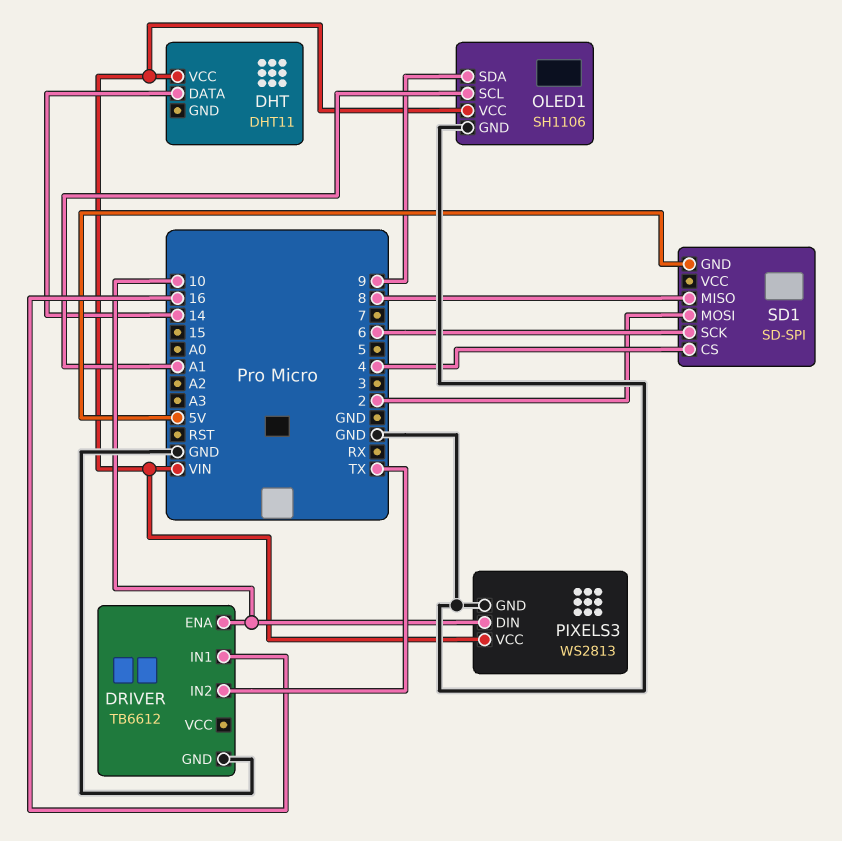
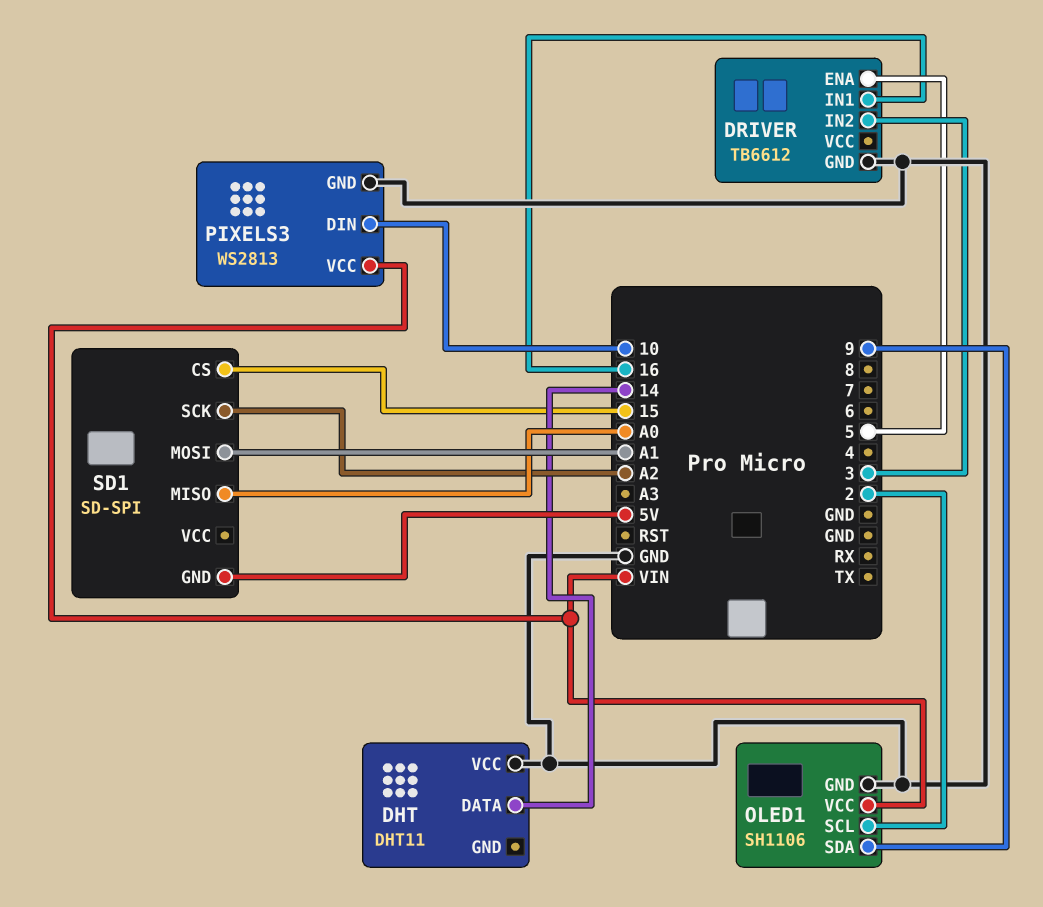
DHT pin VCC: VIN -> GND
DRIVER pin ENA: 10 -> 5
DRIVER pin IN2: TX -> 3
OLED1 pin SCL: A1 -> 2
SD1 pin CS: 4 -> 15
SD1 pin MISO: 8 -> A0
SD1 pin MOSI: 2 -> A1
SD1 pin SCK: 6 -> A2

